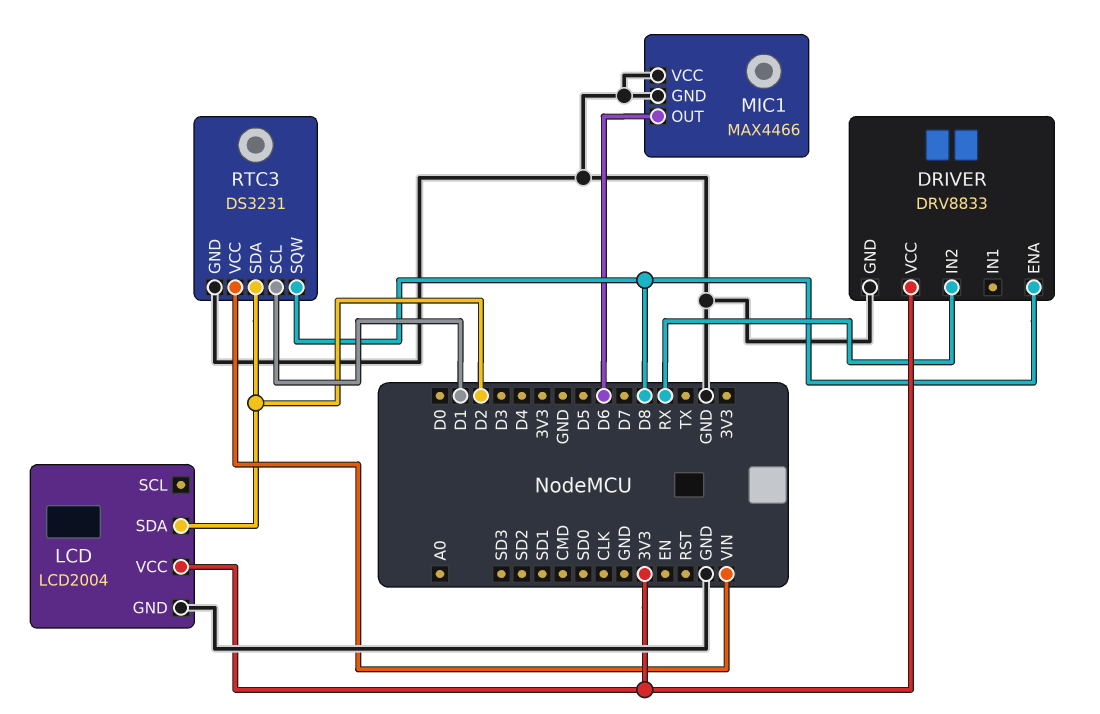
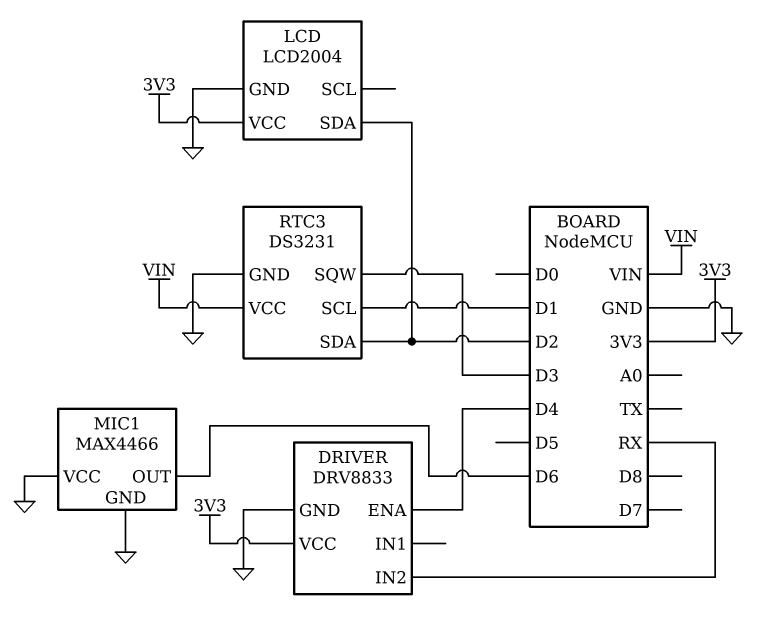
DRIVER pin ENA: D8 -> D4
RTC3 pin SQW: D8 -> D3

